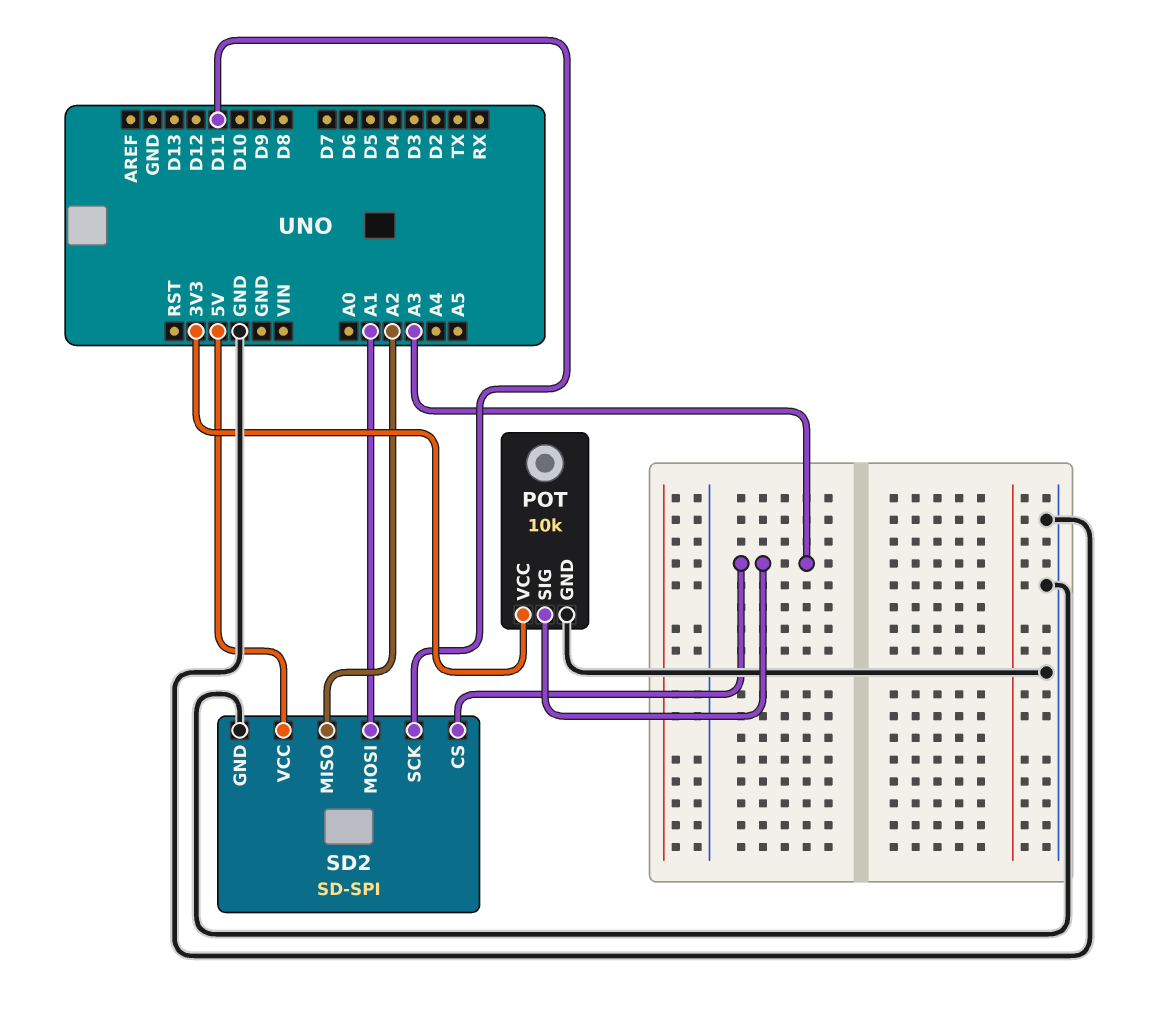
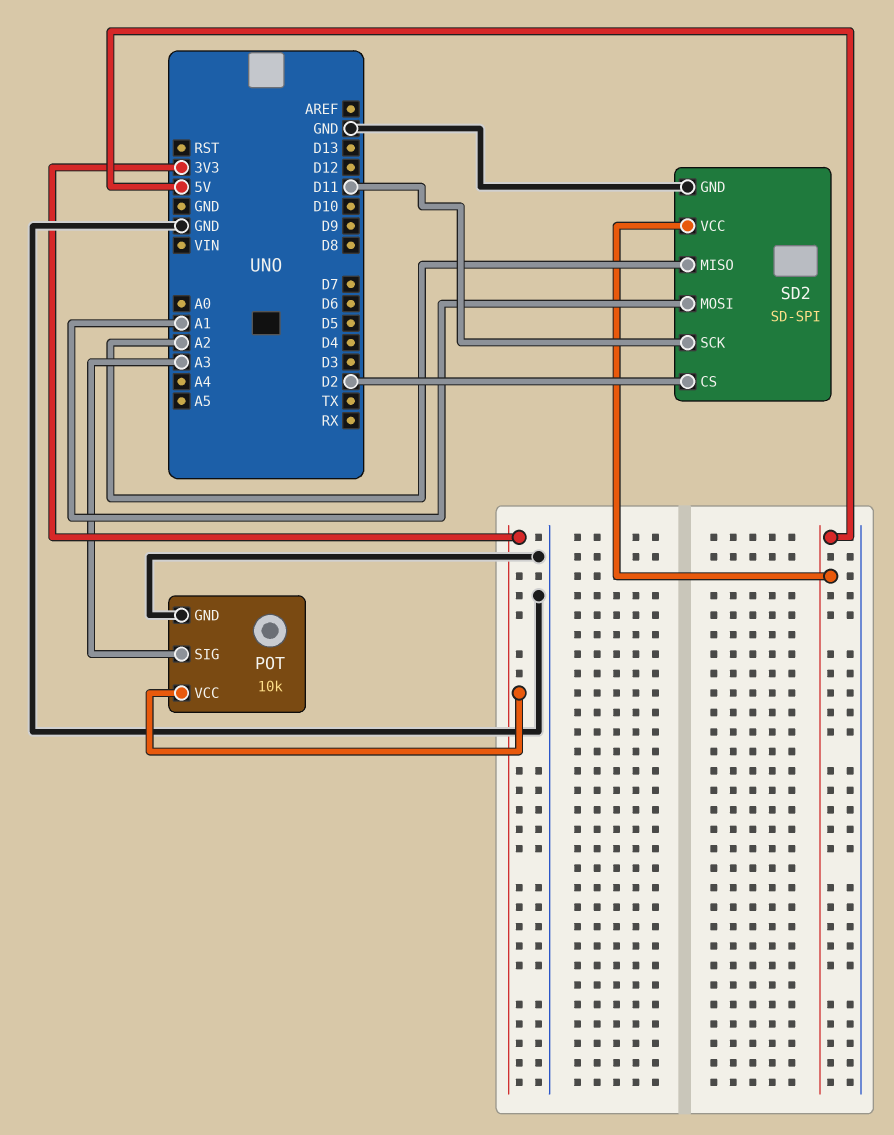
SD2 pin CS: A3 -> D2

